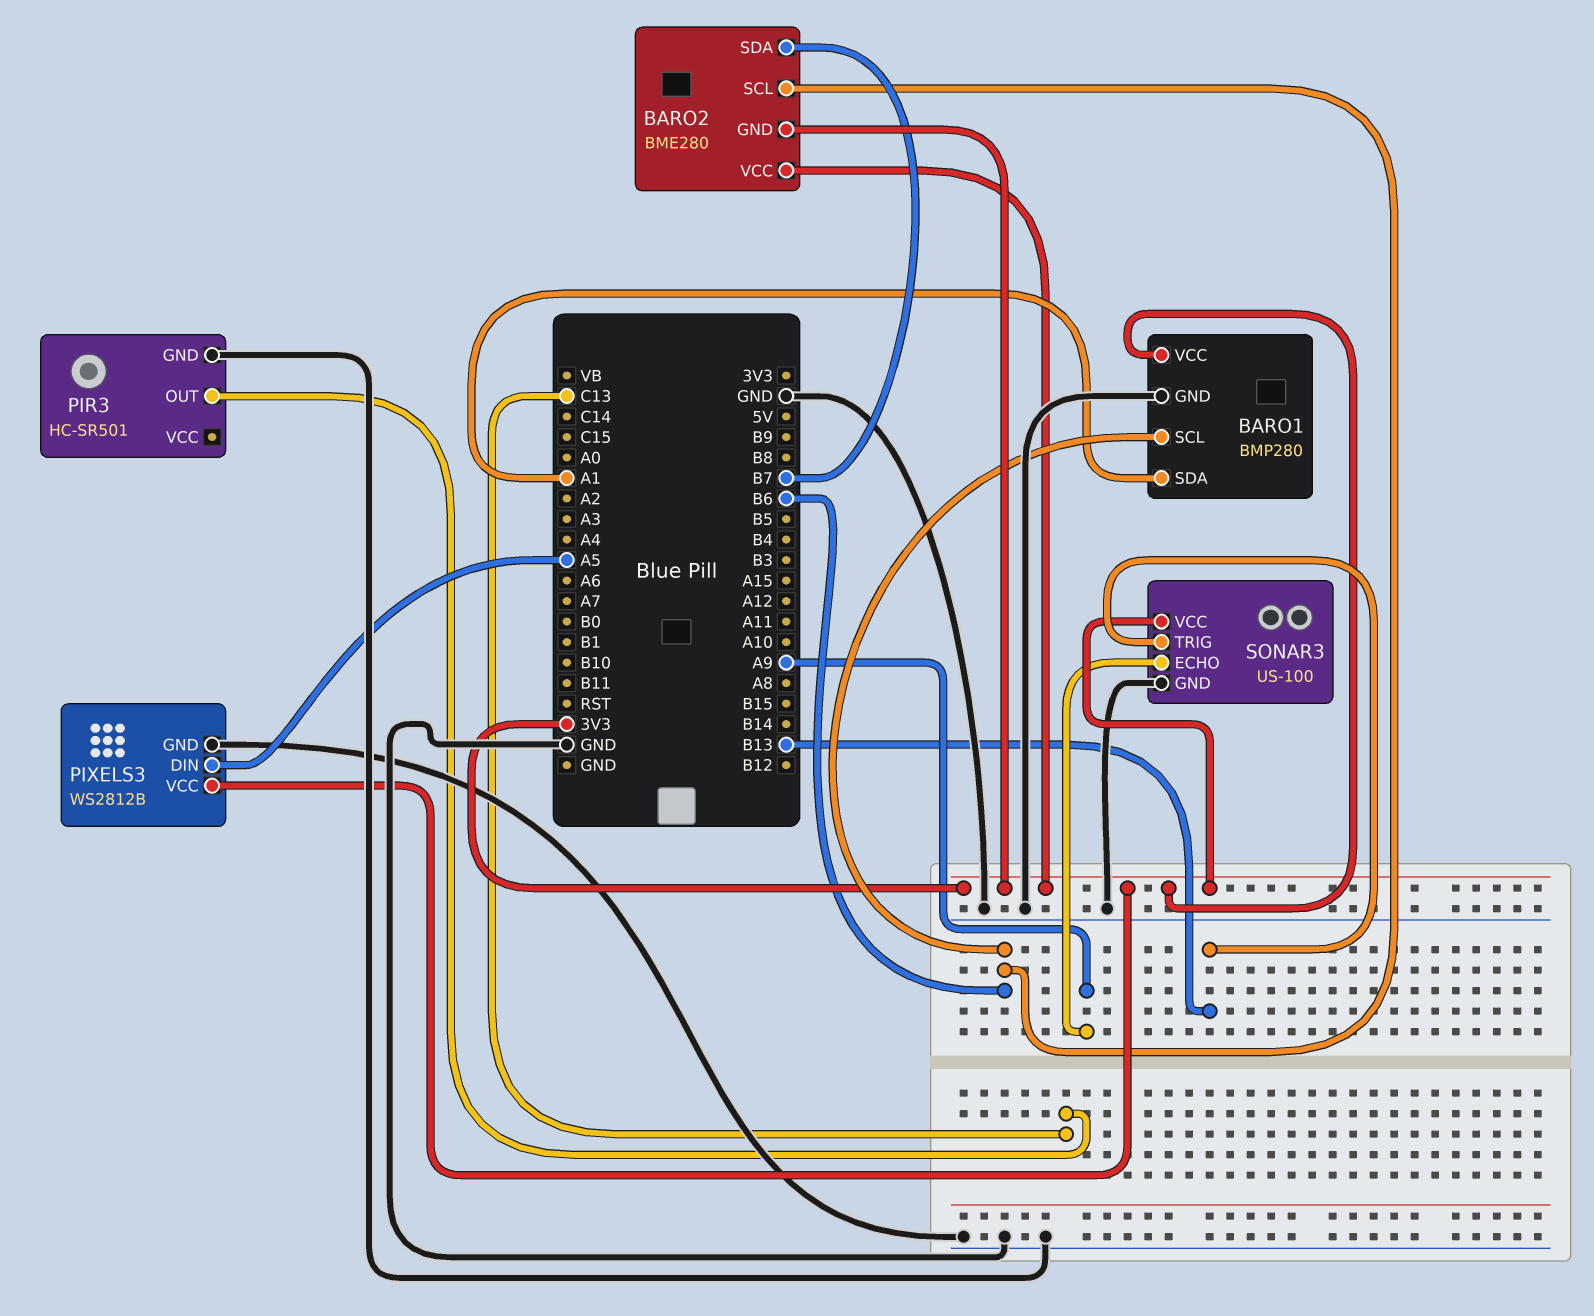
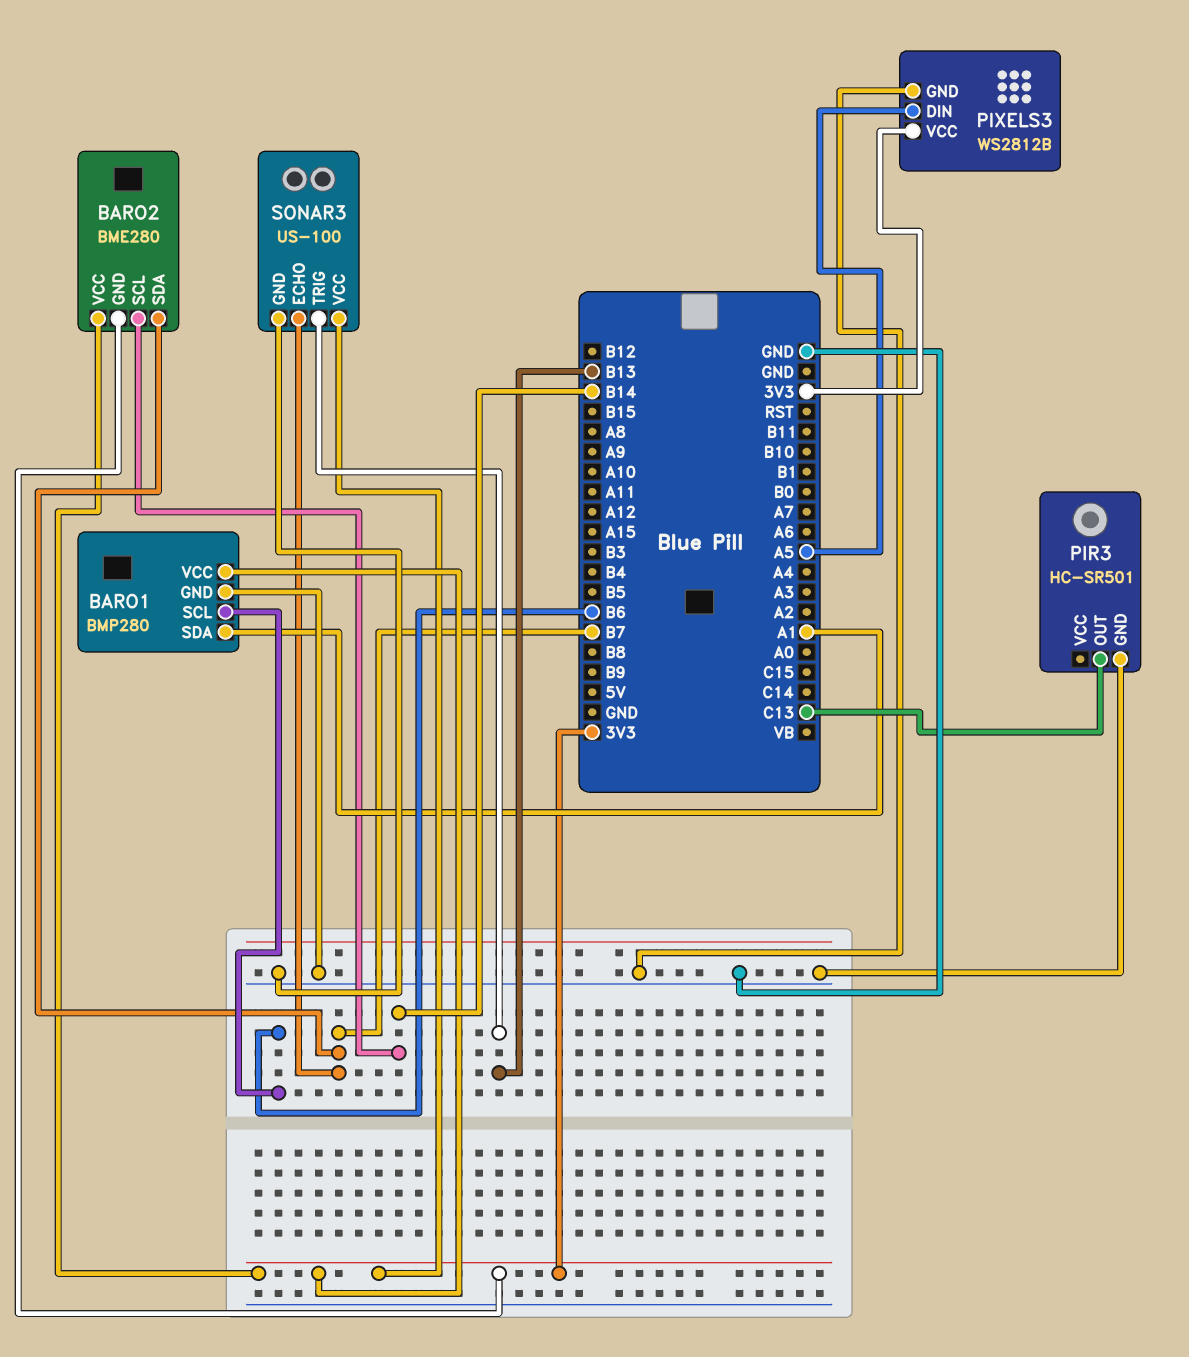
BARO2 pin SCL: B6 -> B14
SONAR3 pin ECHO: A9 -> B7

